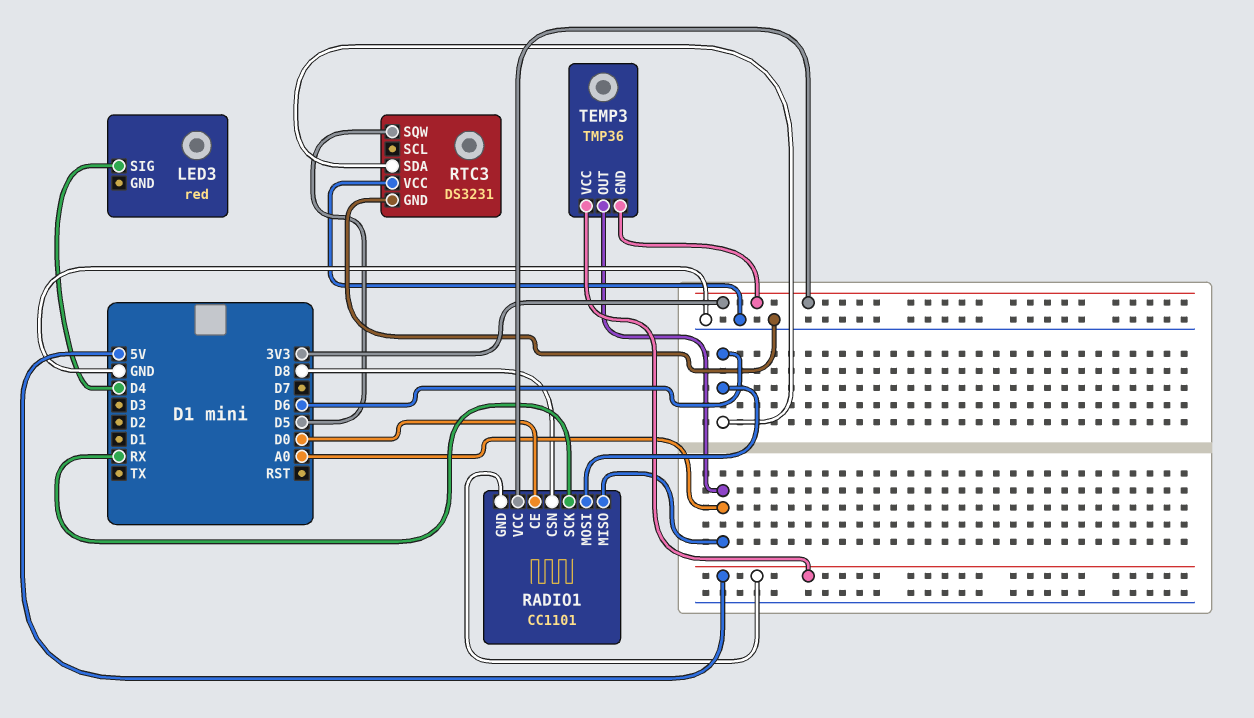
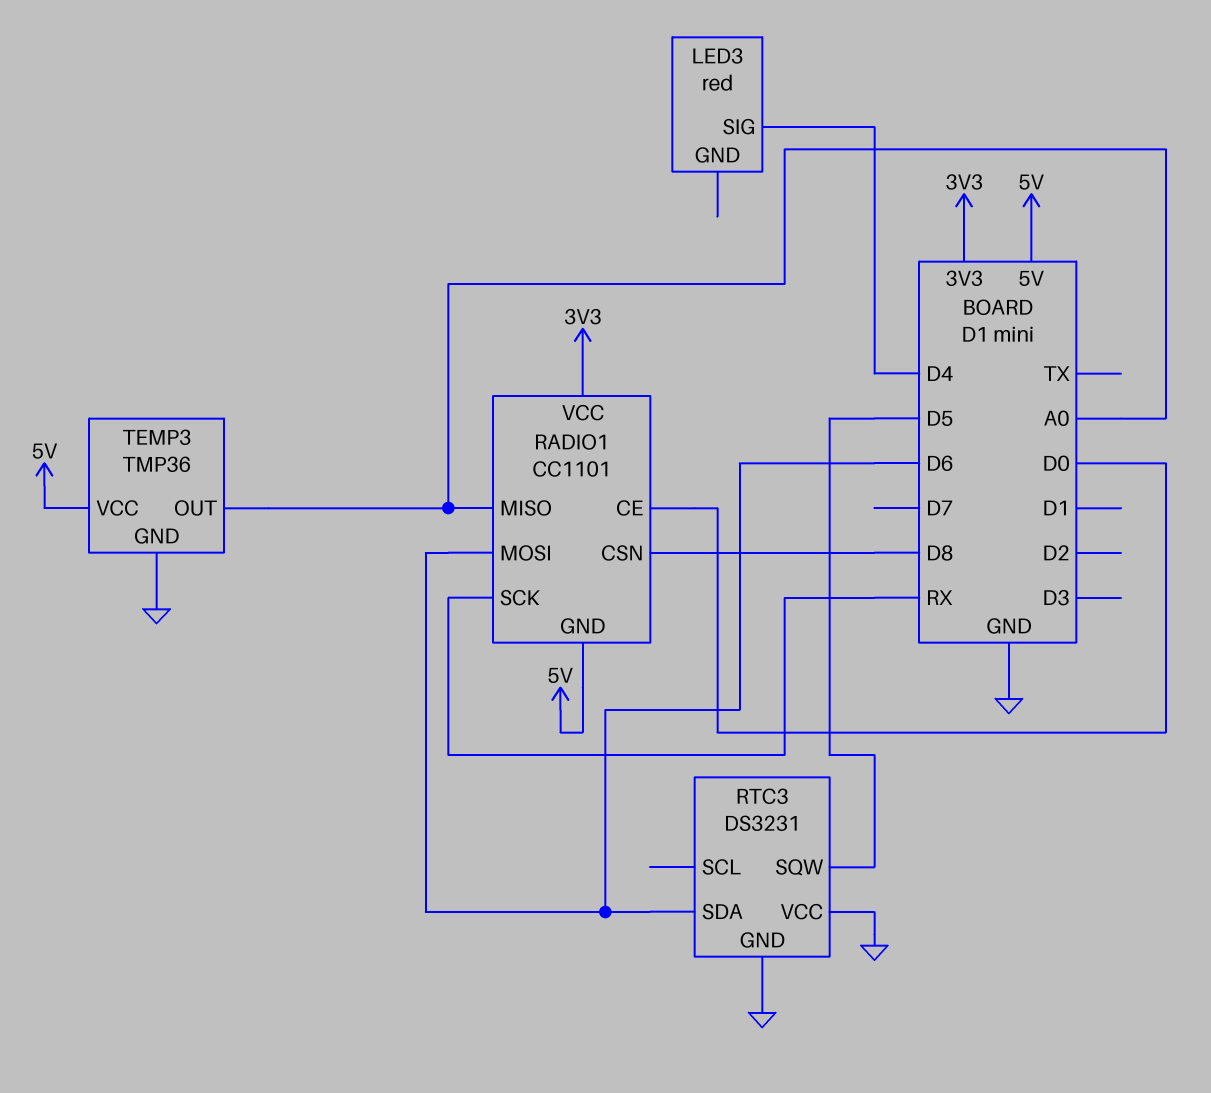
TEMP3 pin GND: 3V3 -> GND

